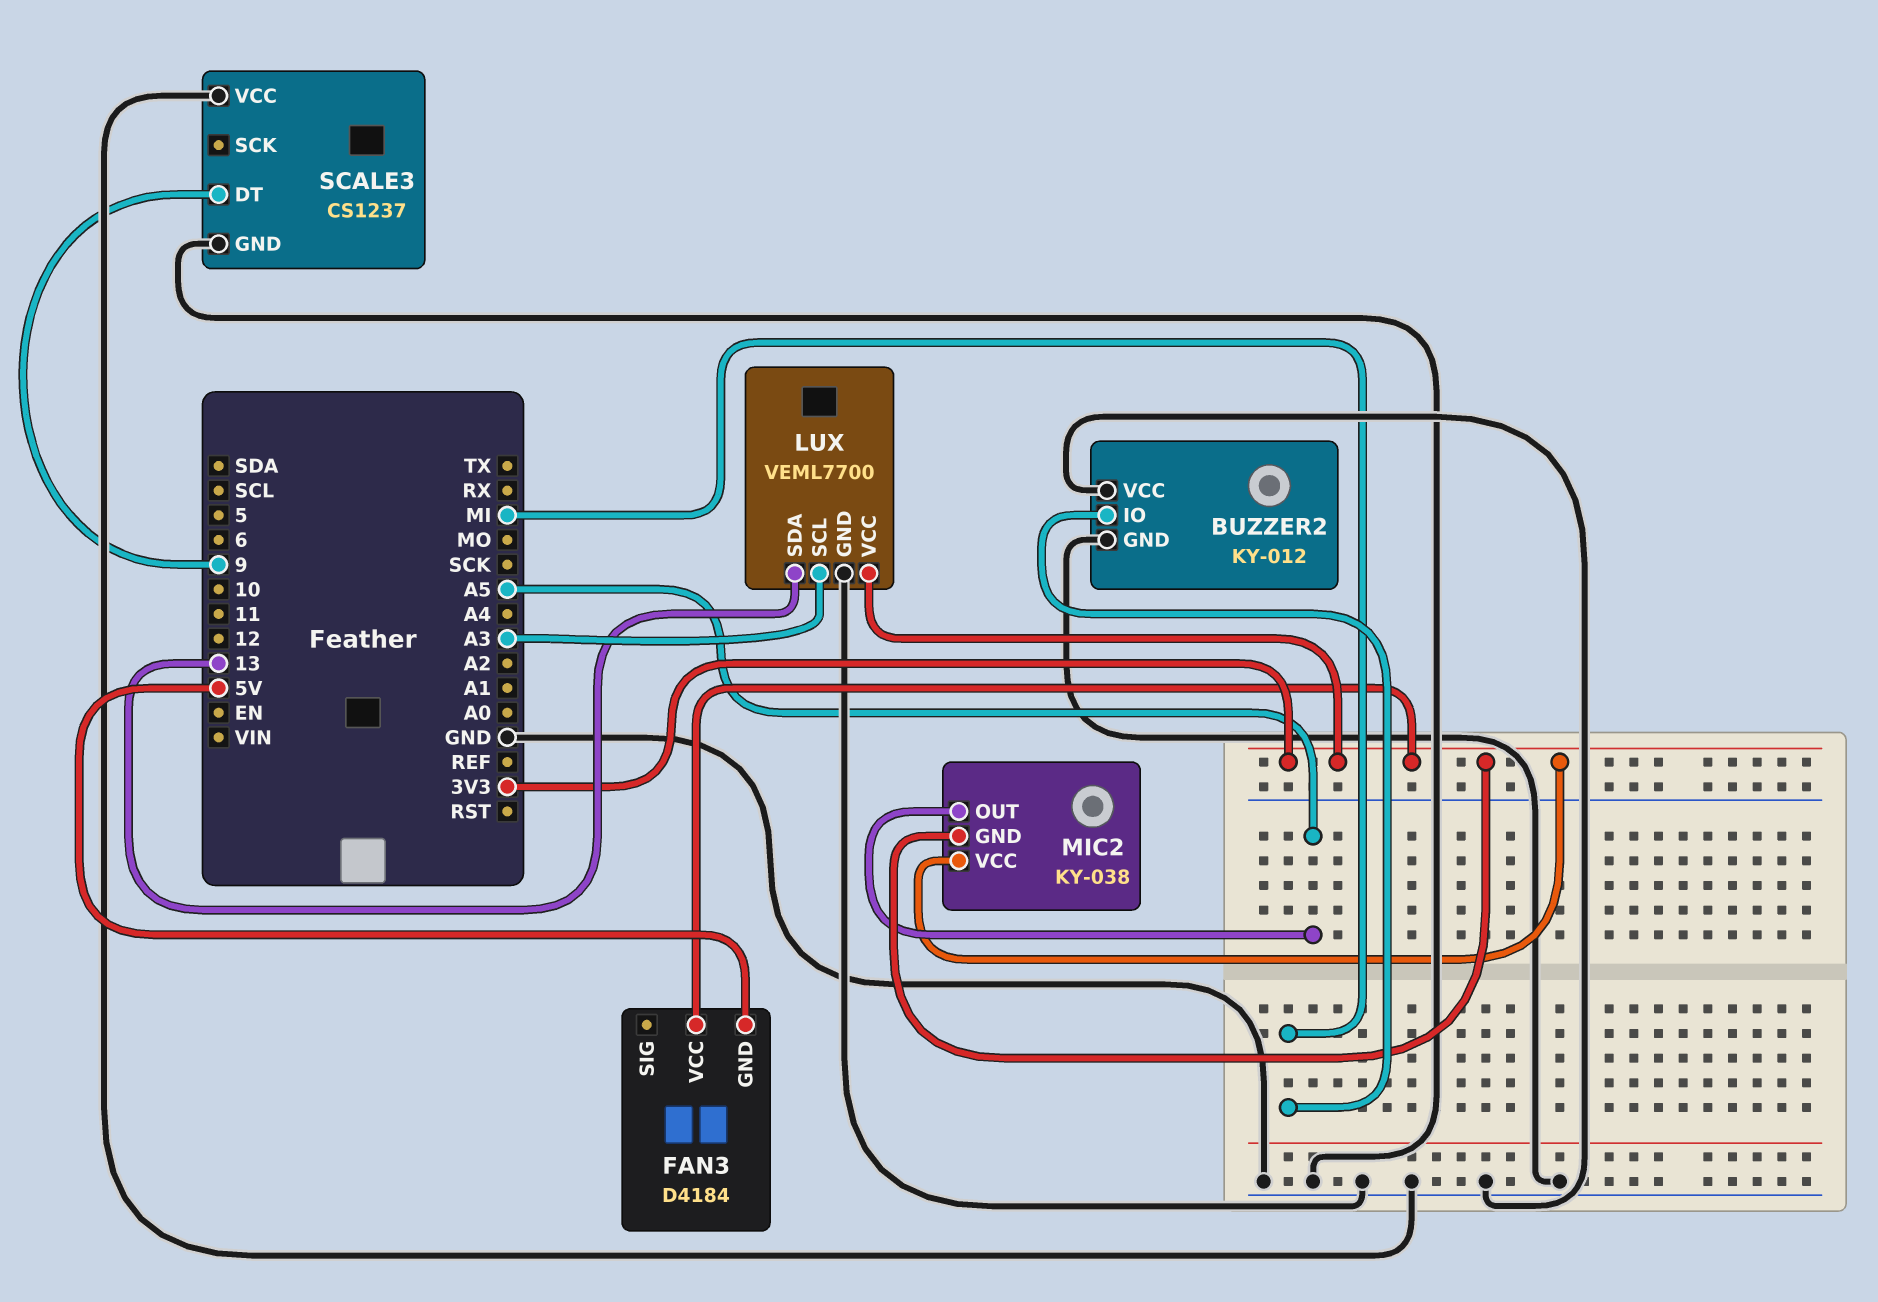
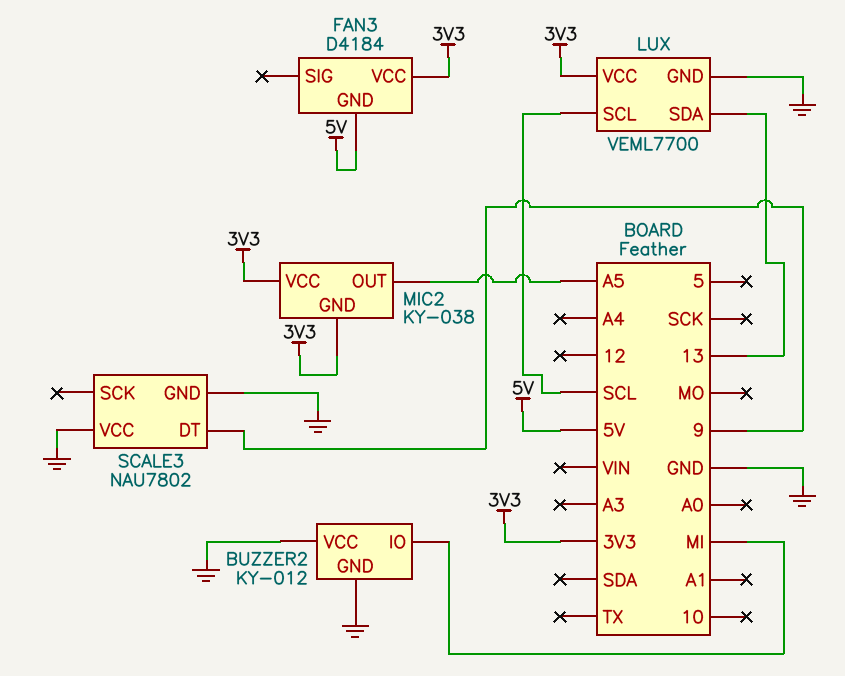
LUX pin SCL: A3 -> SCL
SCALE3: CS1237 -> NAU7802

